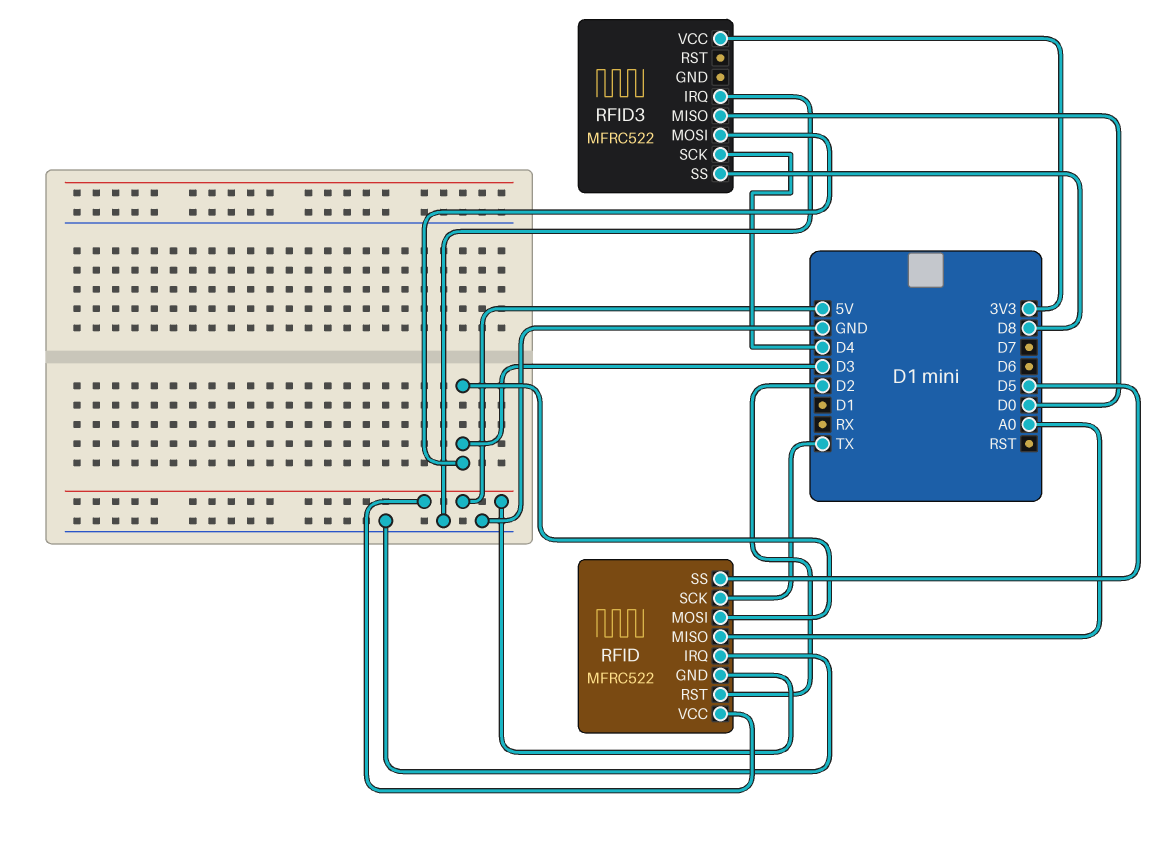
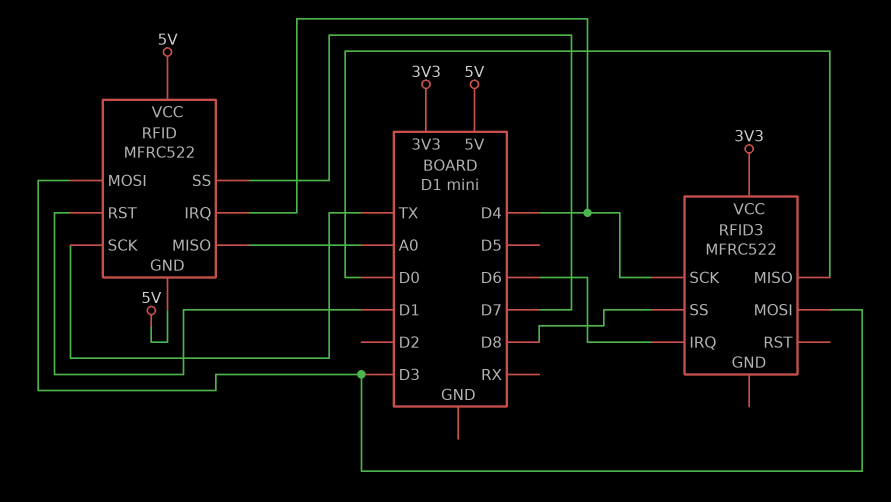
RFID pin IRQ: GND -> D4
RFID pin RST: D2 -> D1
RFID pin SS: D5 -> D7
RFID3 pin IRQ: GND -> D6

